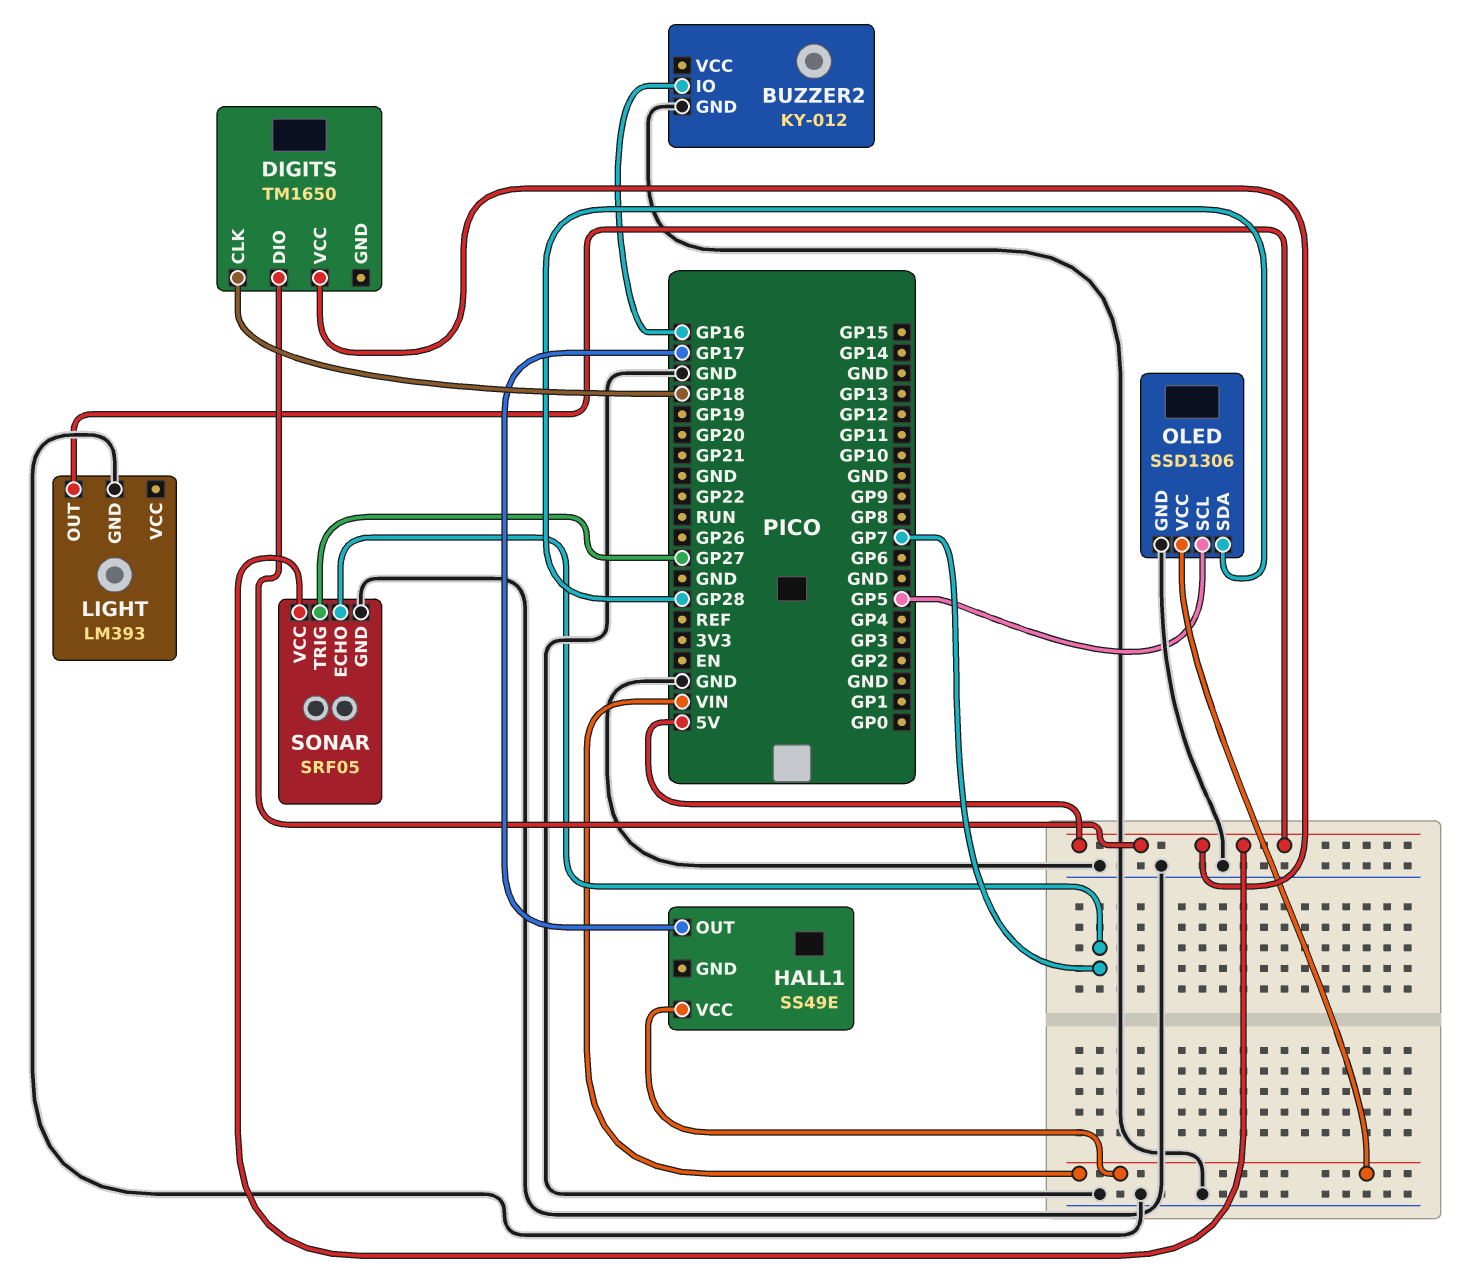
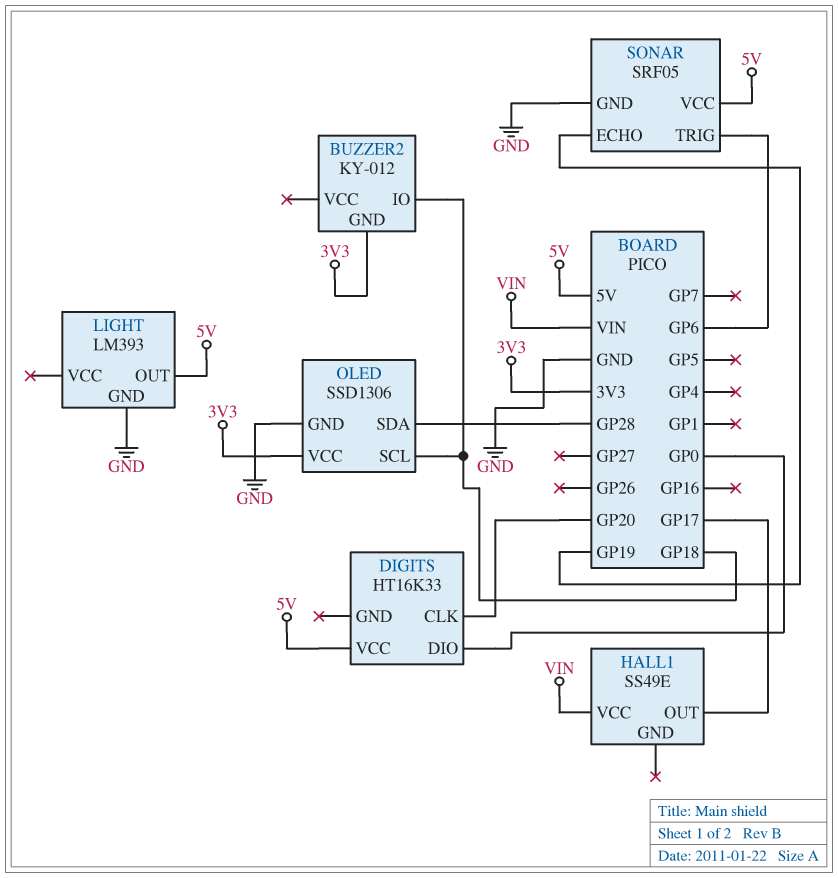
BUZZER2 pin GND: GND -> 3V3
BUZZER2 pin IO: GP16 -> GP18
DIGITS: TM1650 -> HT16K33
DIGITS pin CLK: GP18 -> GP20
DIGITS pin DIO: 5V -> GP0
OLED pin SCL: GP5 -> GP18
OLED pin VCC: VIN -> 3V3
SONAR pin ECHO: GP7 -> GP19
SONAR pin TRIG: GP27 -> GP6

